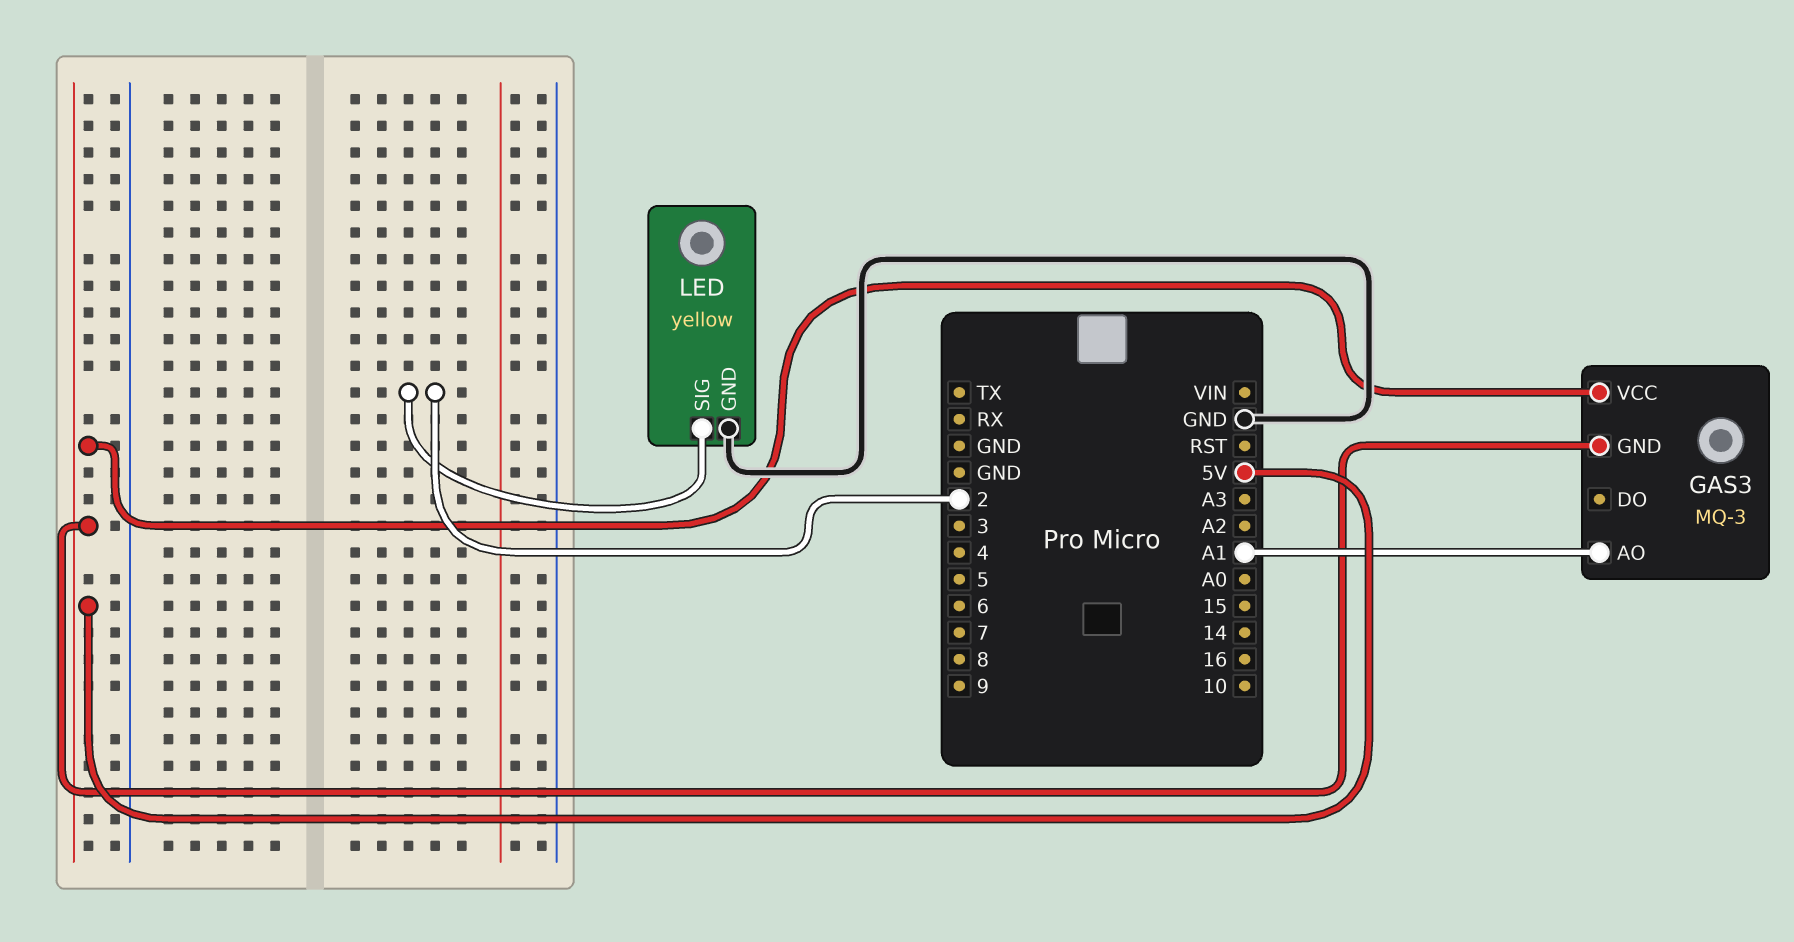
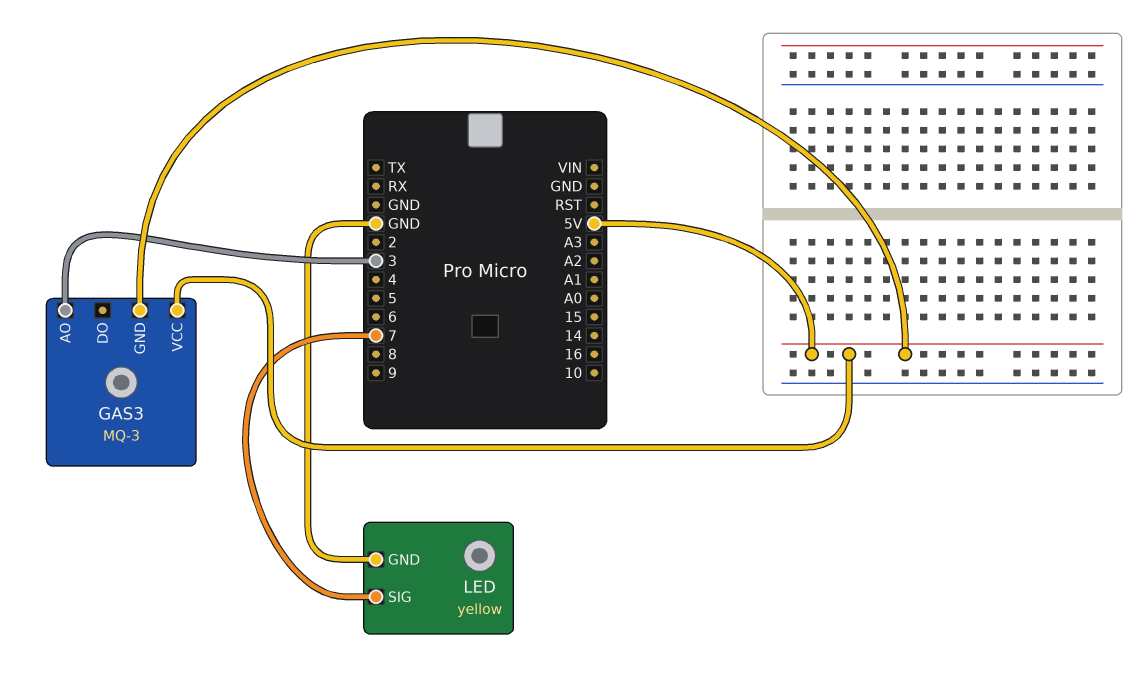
GAS3 pin AO: A1 -> 3
LED pin SIG: 2 -> 7

